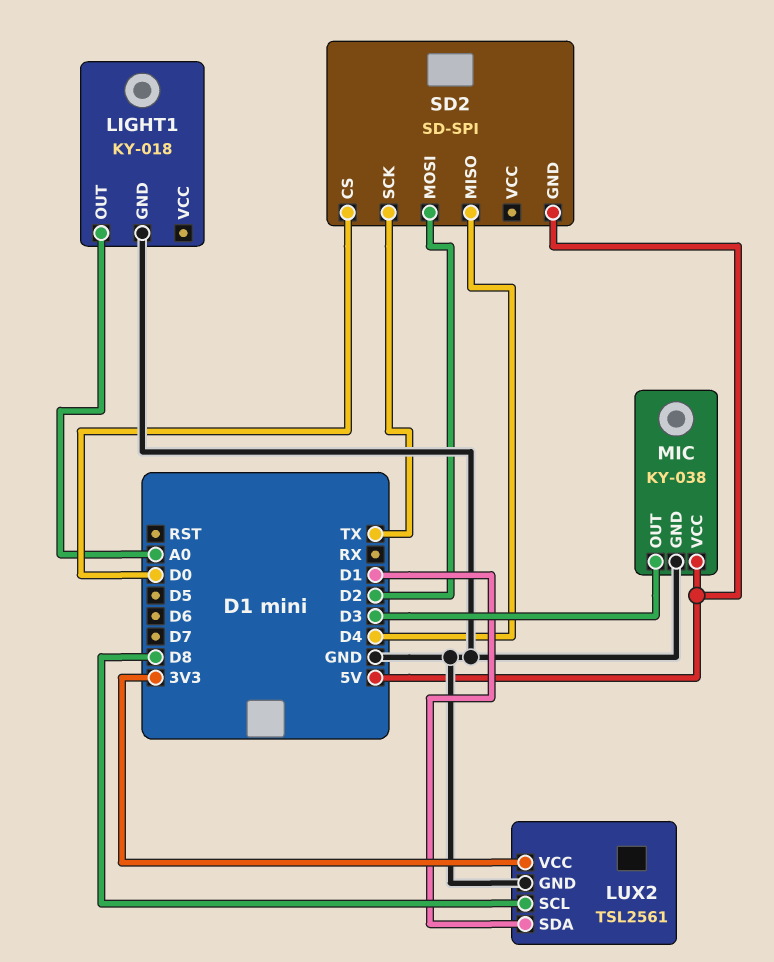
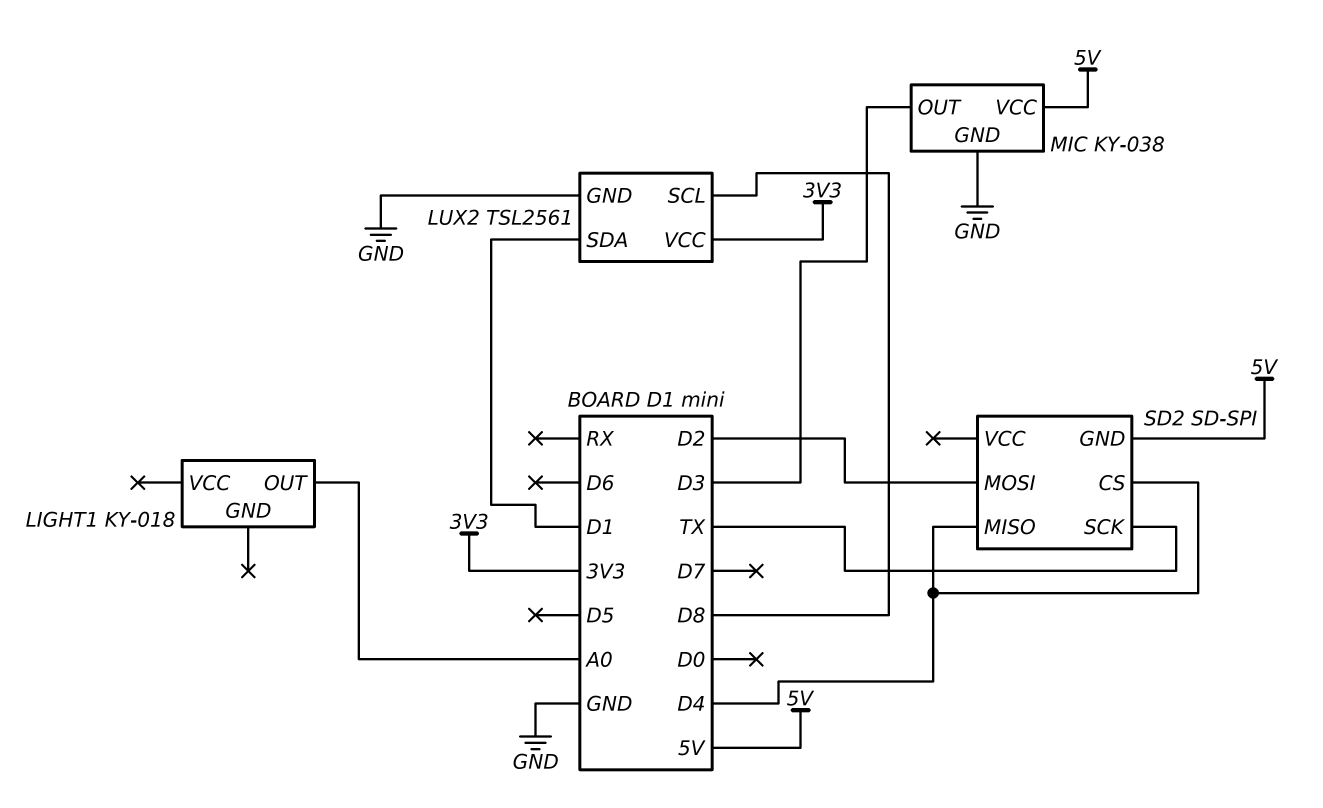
LIGHT1 pin GND: GND -> none
SD2 pin CS: D0 -> D4

